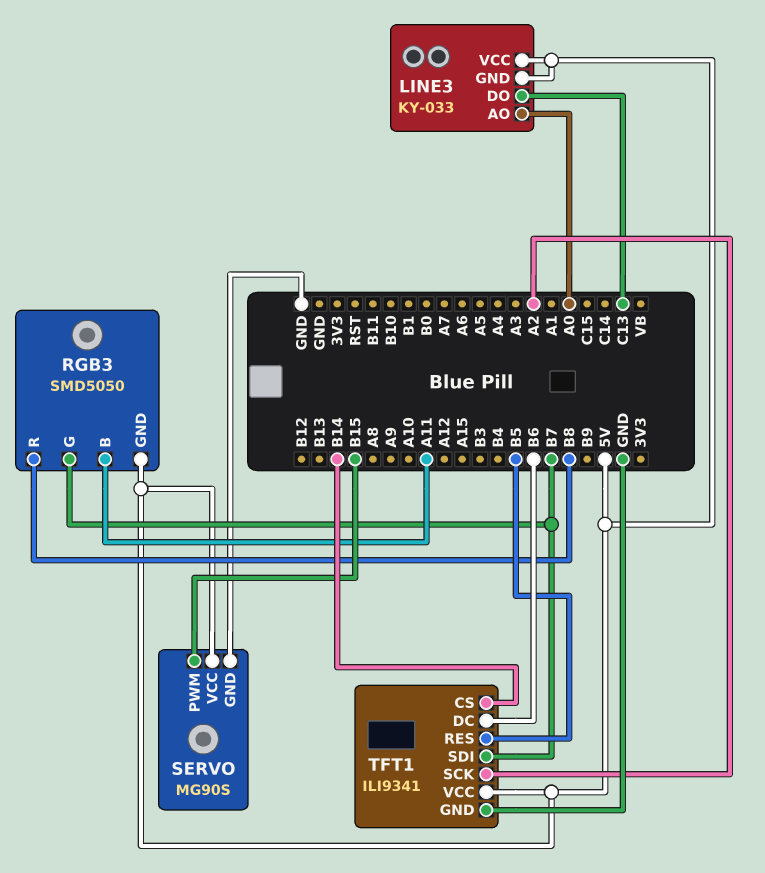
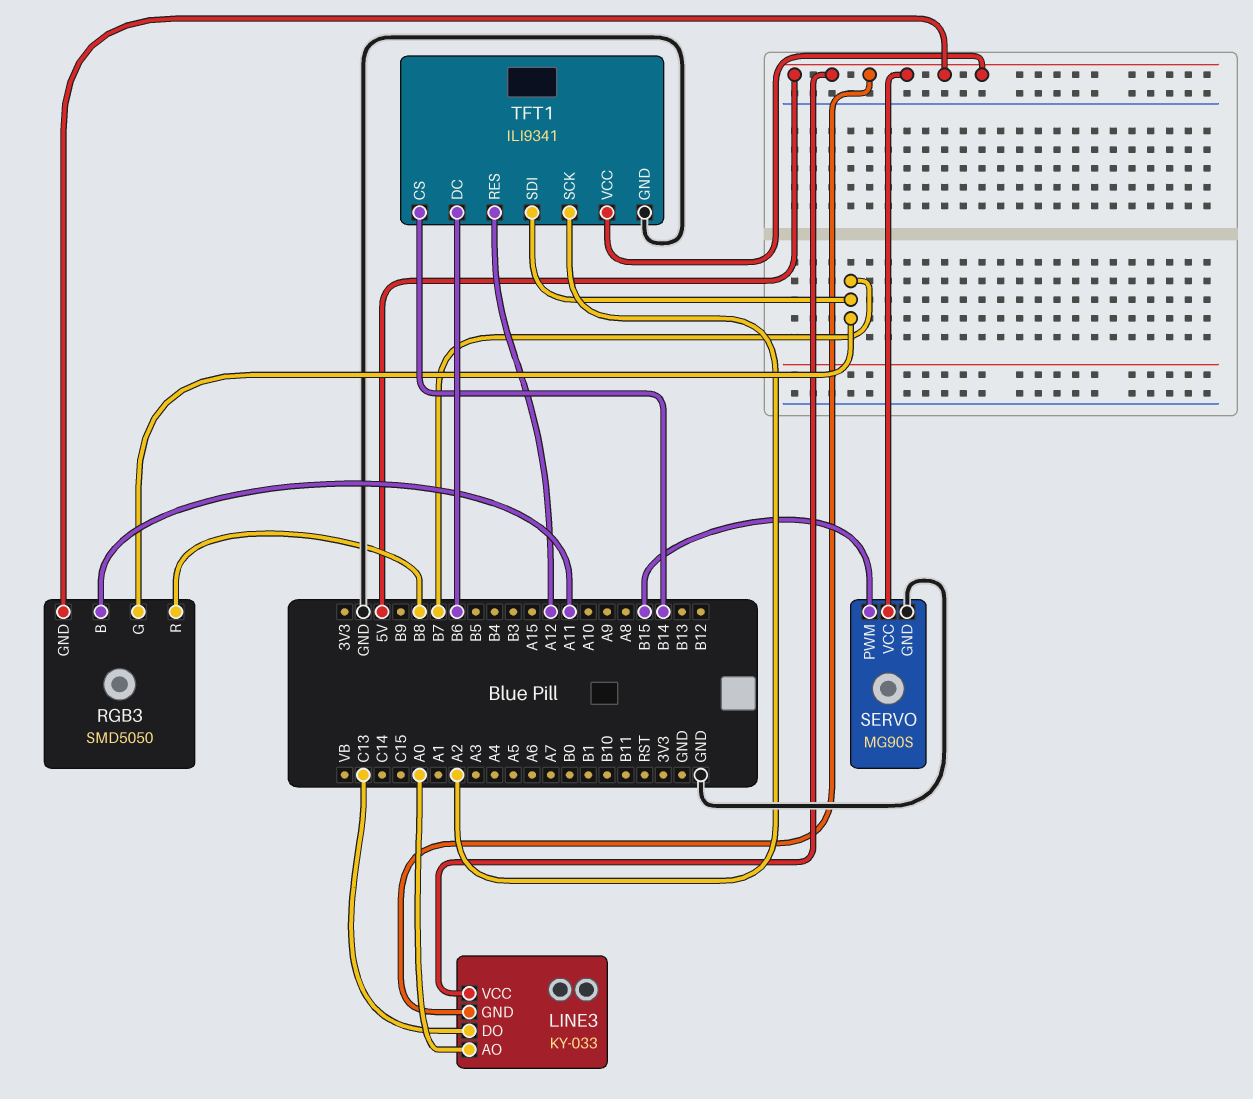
TFT1 pin RES: B5 -> A12

